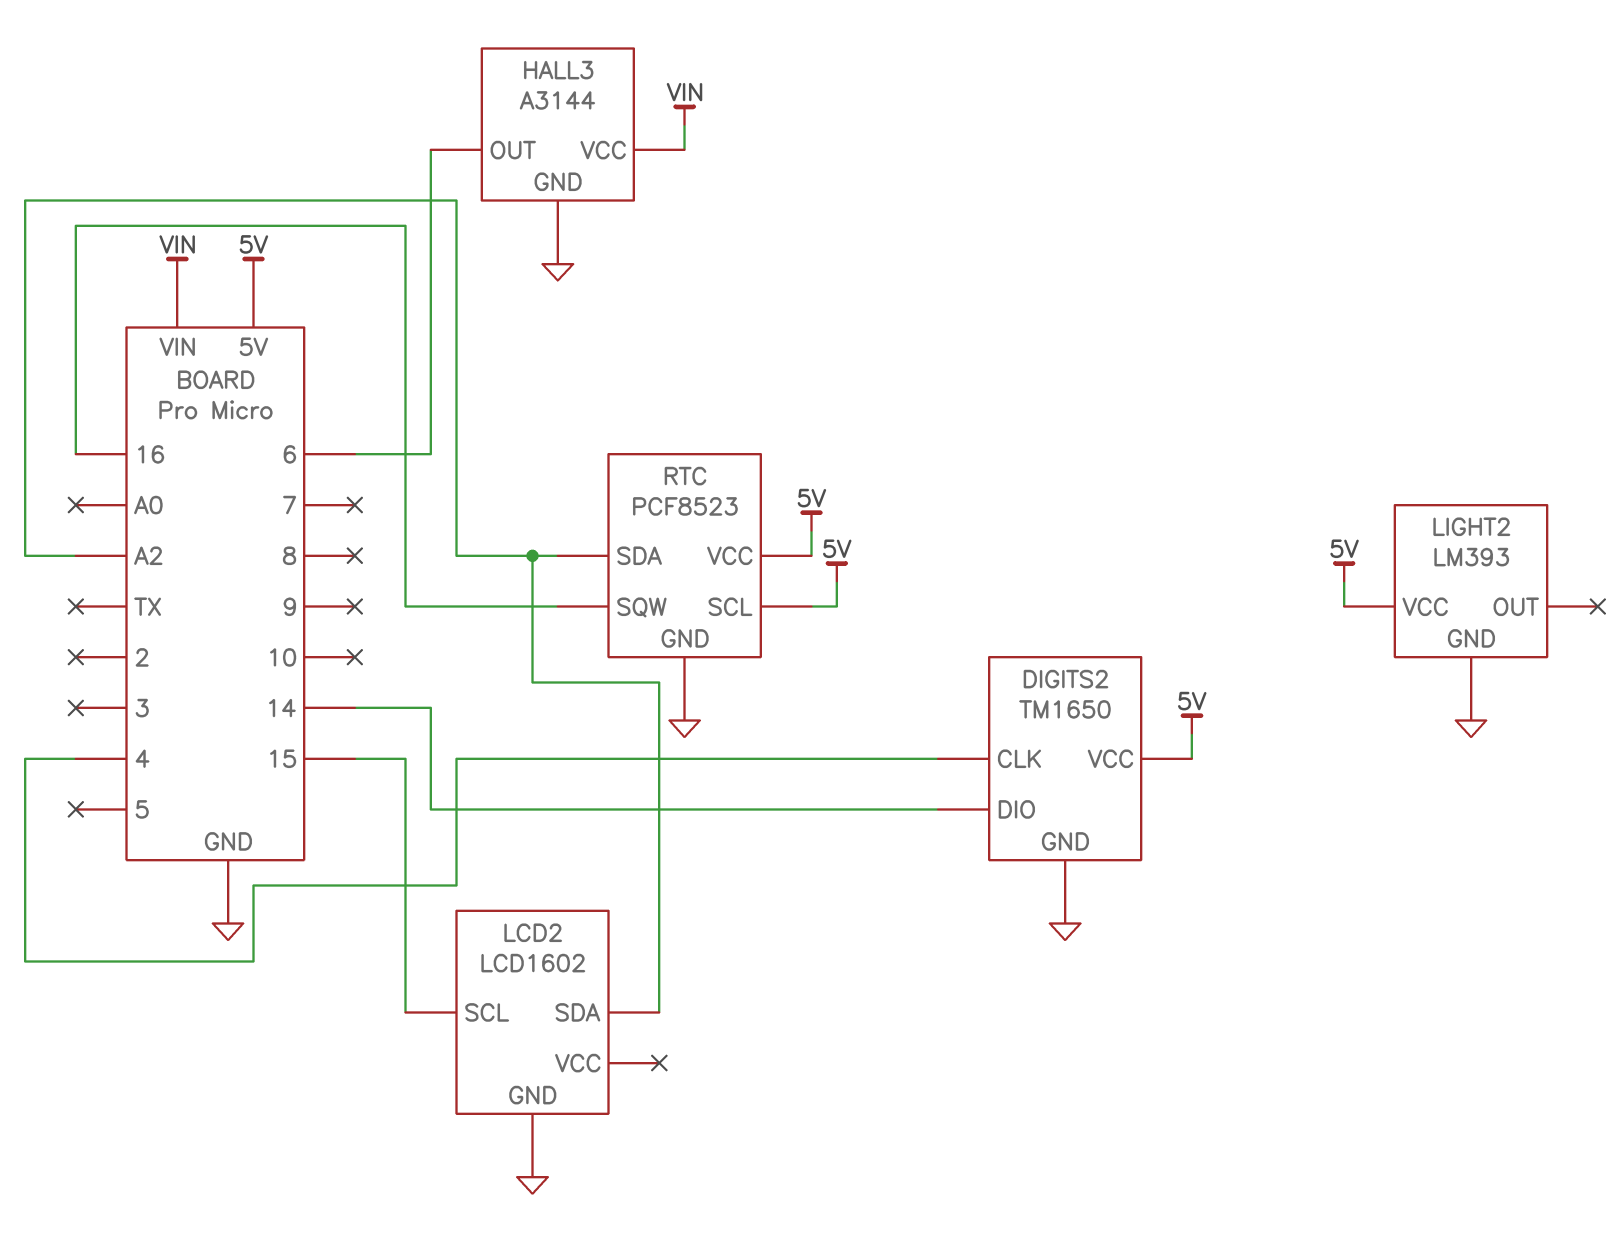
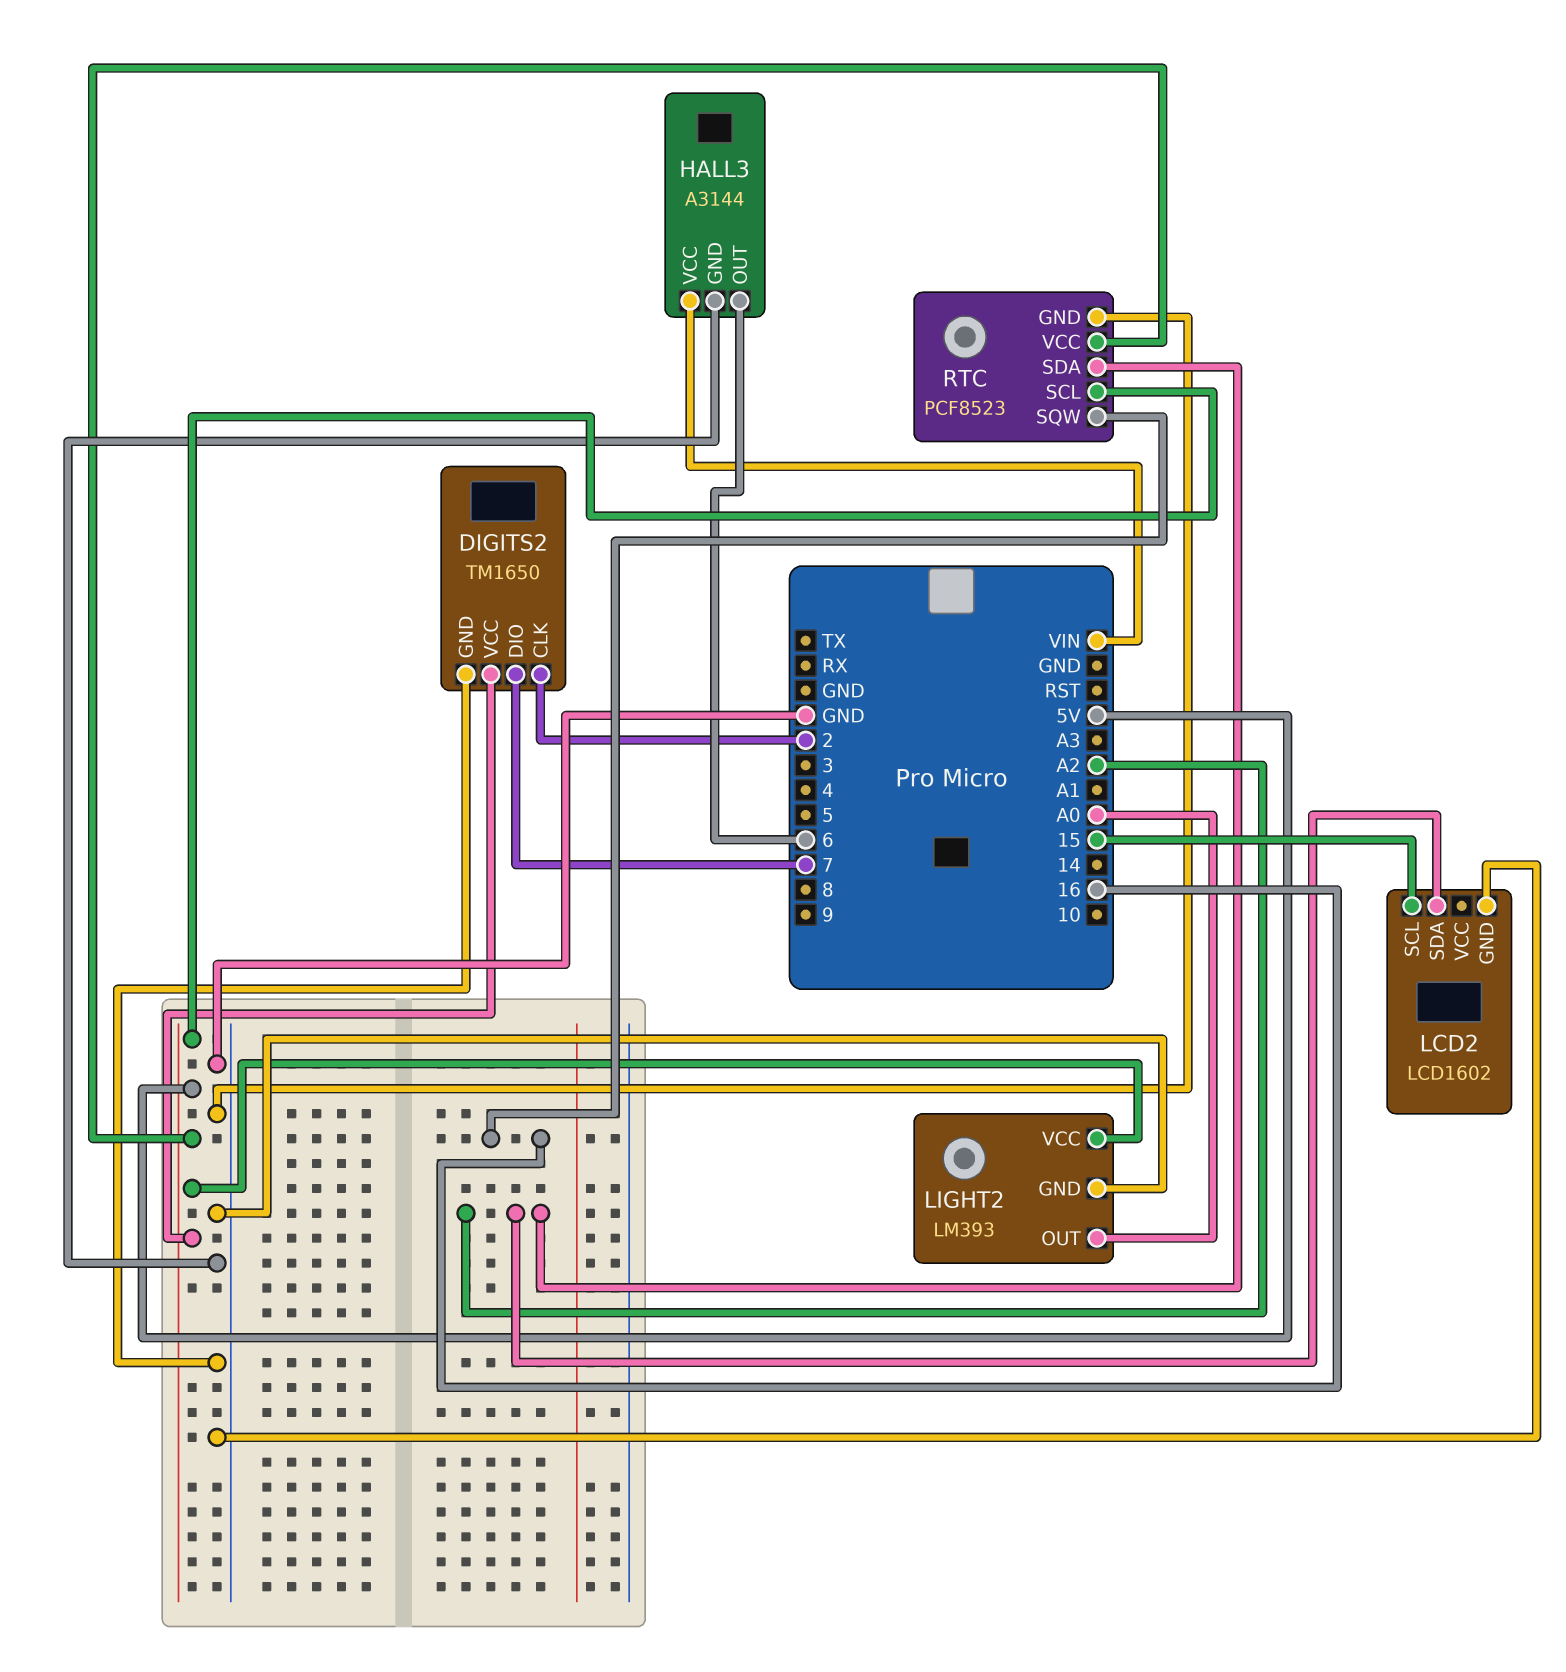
DIGITS2 pin CLK: 4 -> 2
DIGITS2 pin DIO: 14 -> 7
LIGHT2 pin OUT: none -> A0

